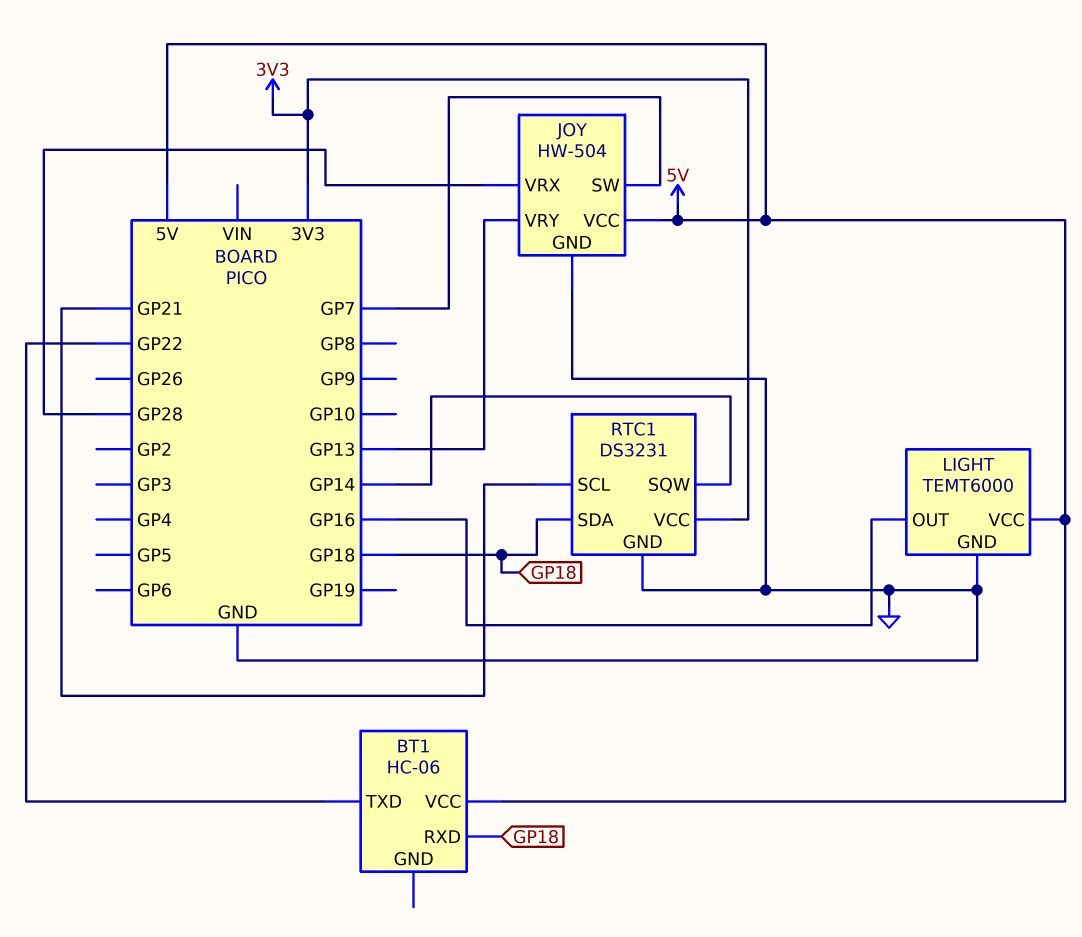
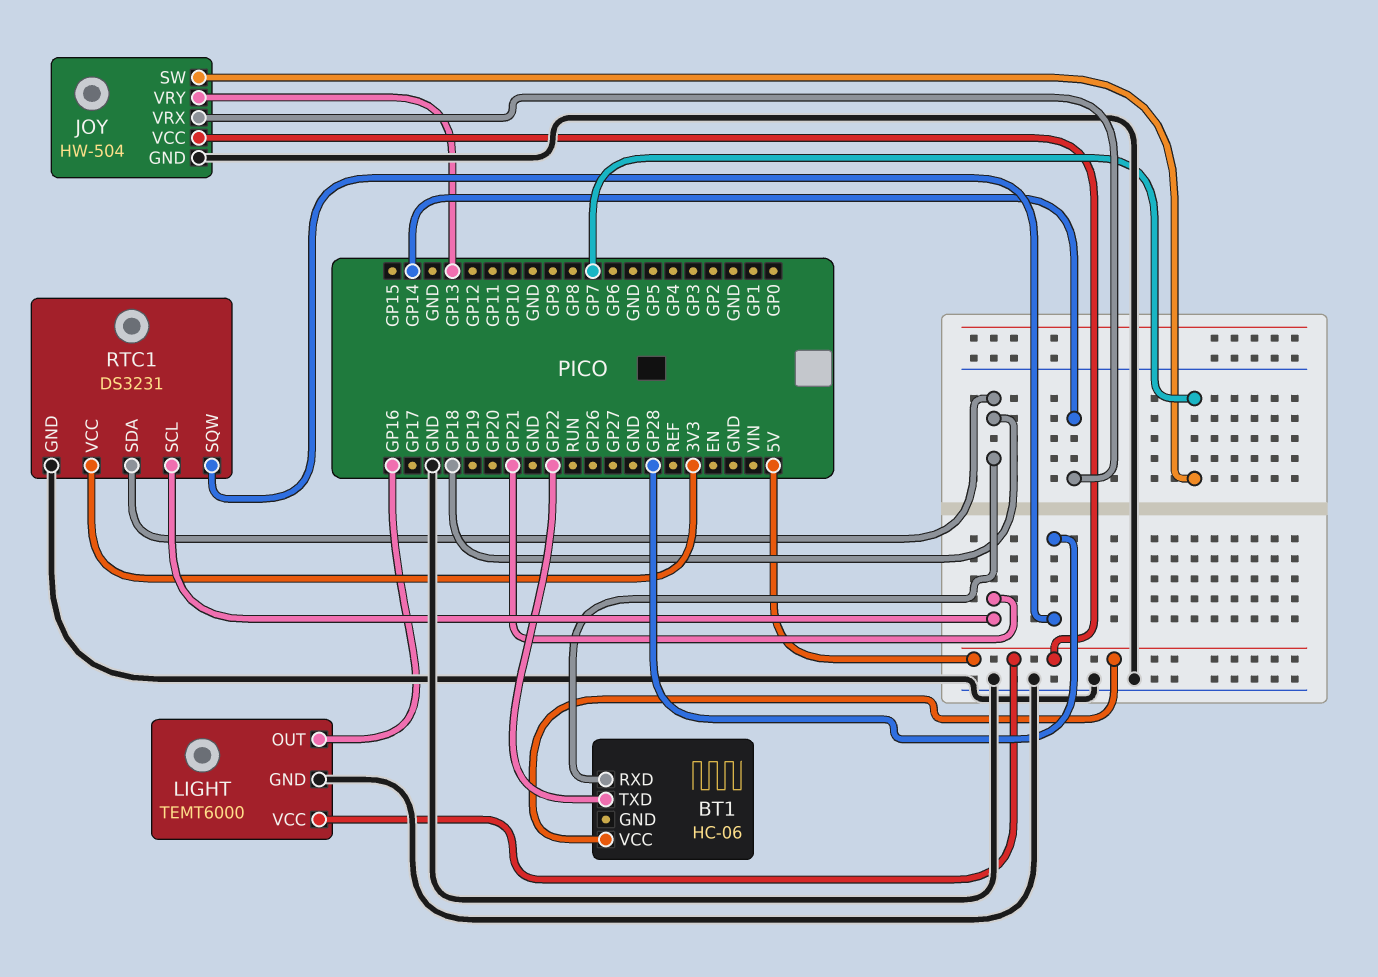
JOY pin VRX: GP28 -> GP14
RTC1 pin SQW: GP14 -> GP28

